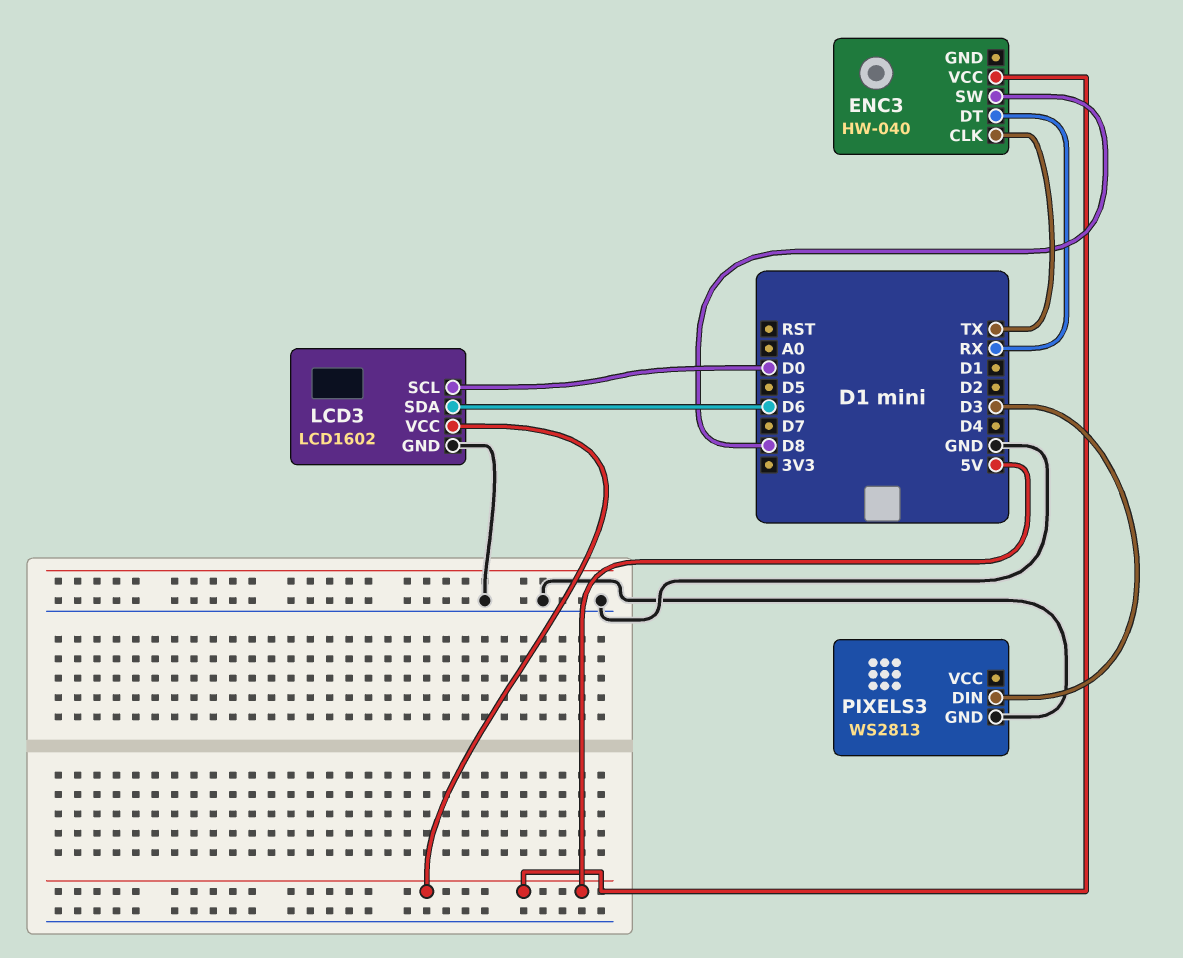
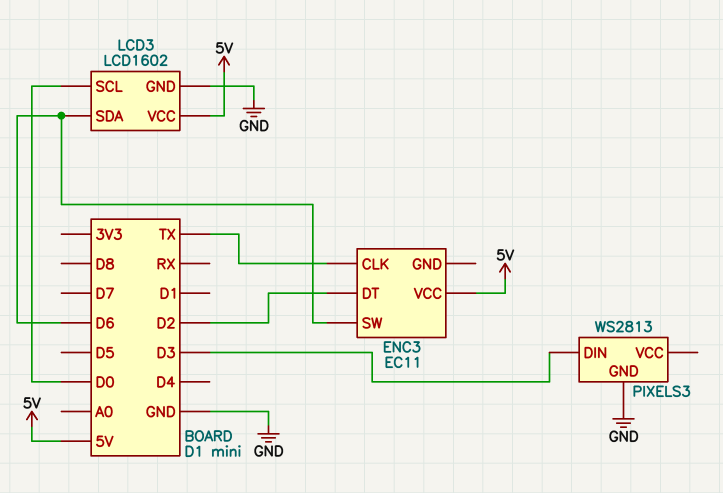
ENC3: HW-040 -> EC11
ENC3 pin DT: RX -> D2
ENC3 pin SW: D8 -> D6

